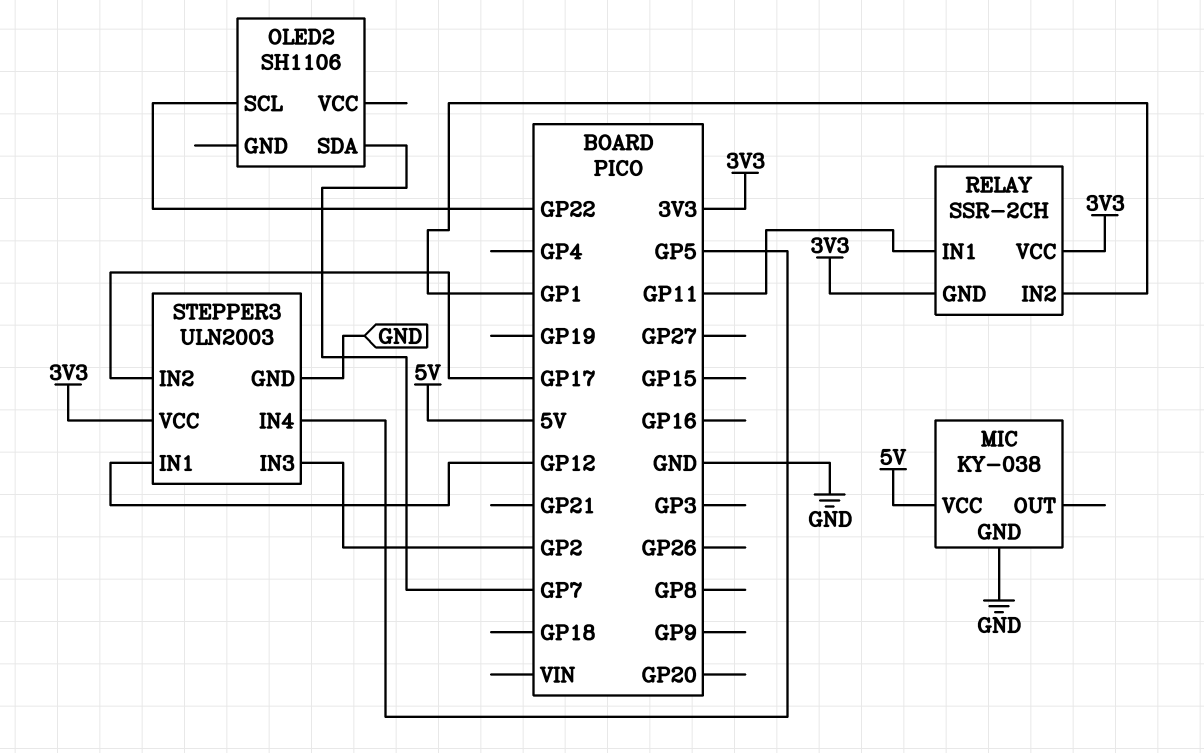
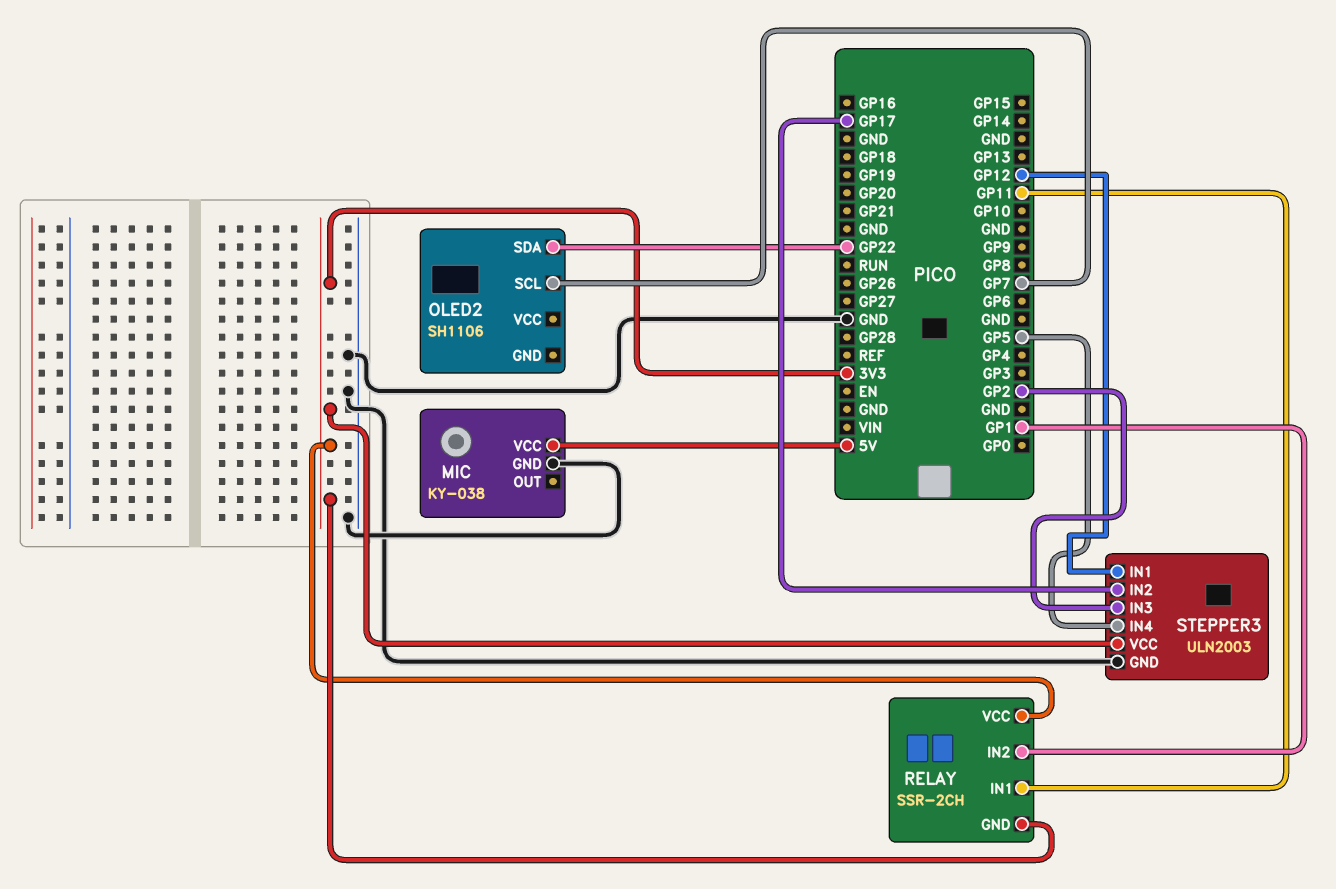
OLED2 pin SCL: GP22 -> GP7
OLED2 pin SDA: GP7 -> GP22

